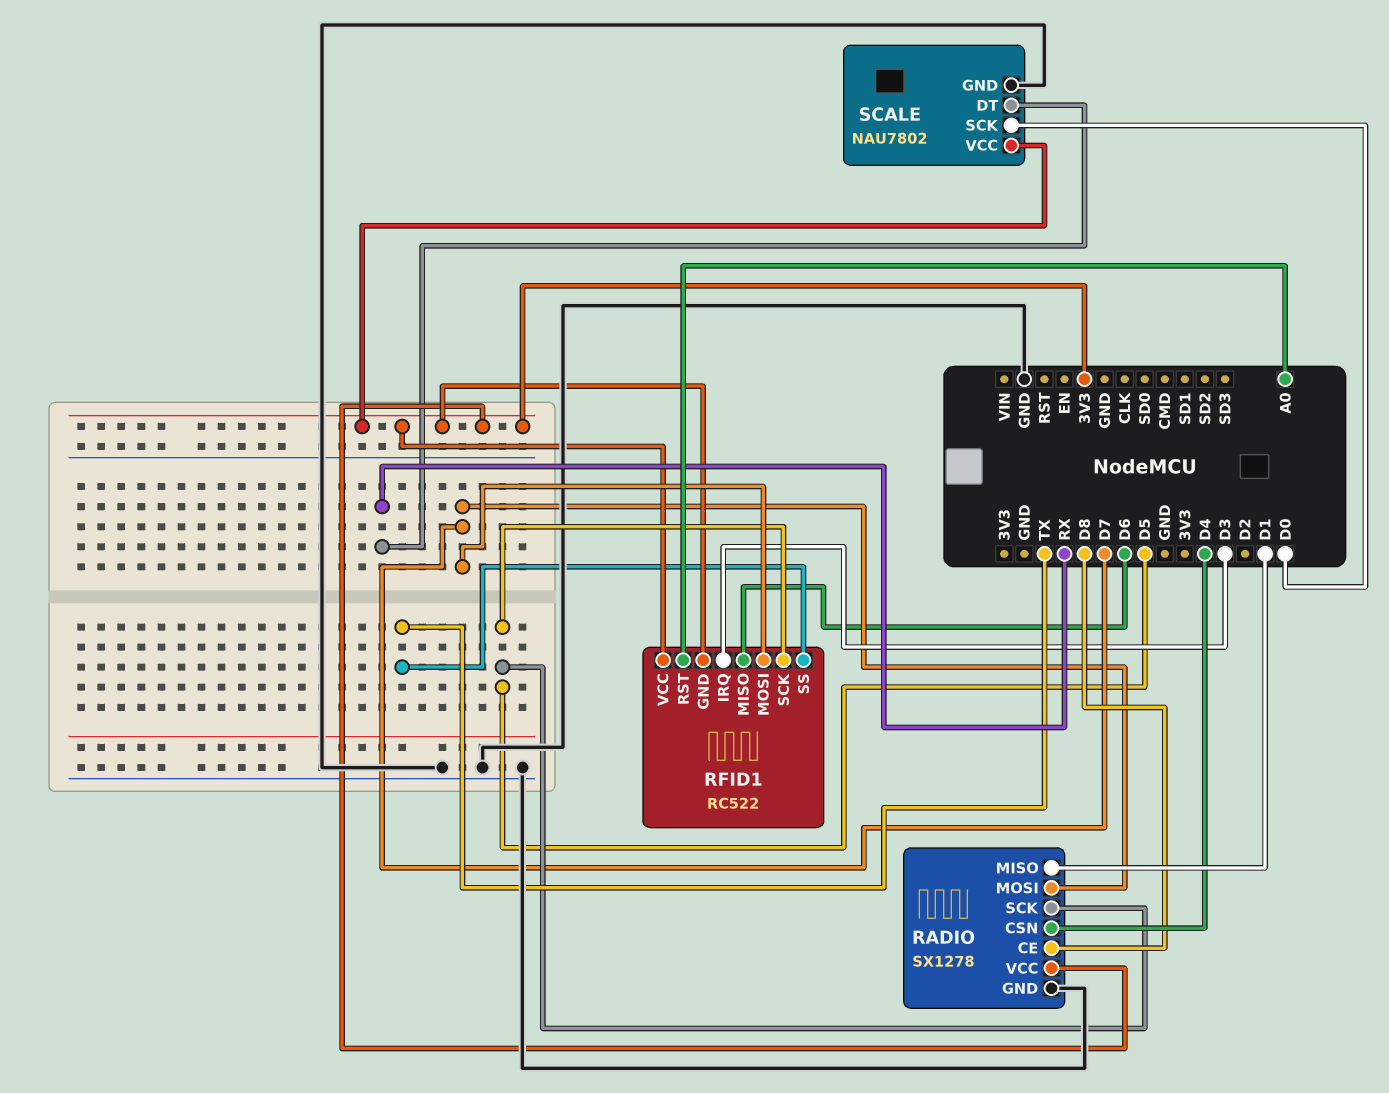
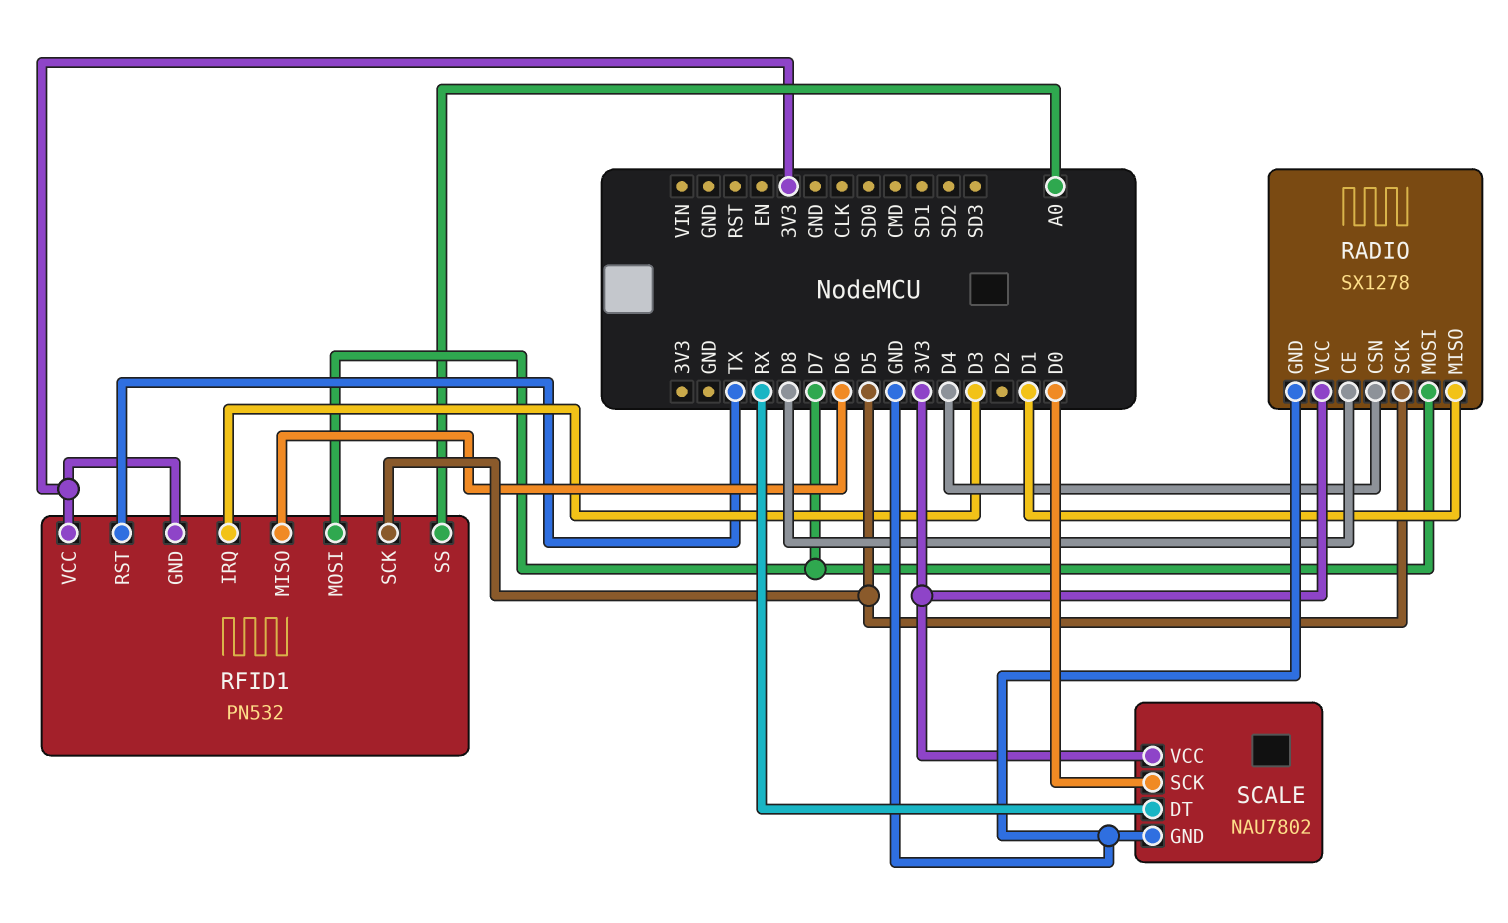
RFID1: RC522 -> PN532
RFID1 pin RST: A0 -> TX
RFID1 pin SS: TX -> A0

